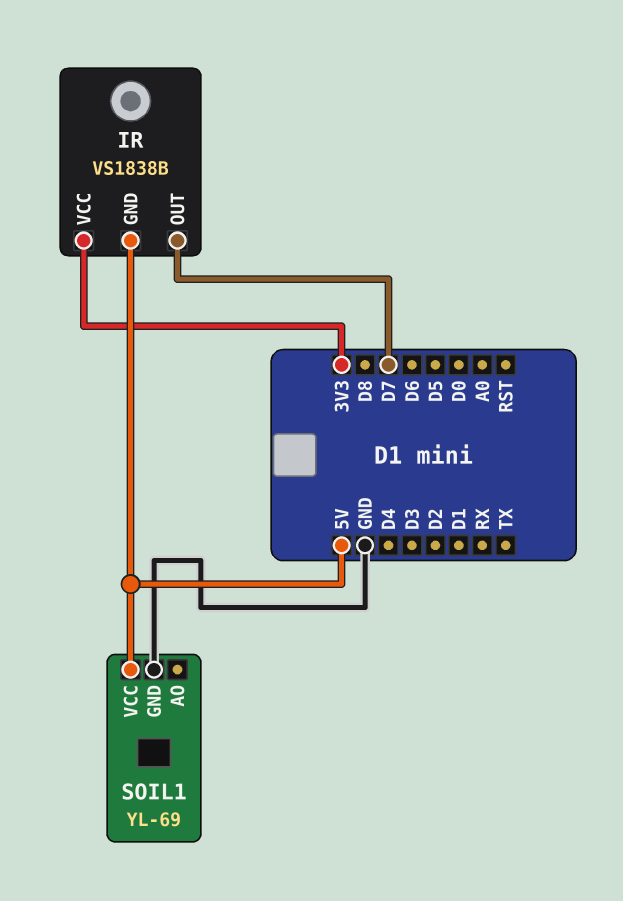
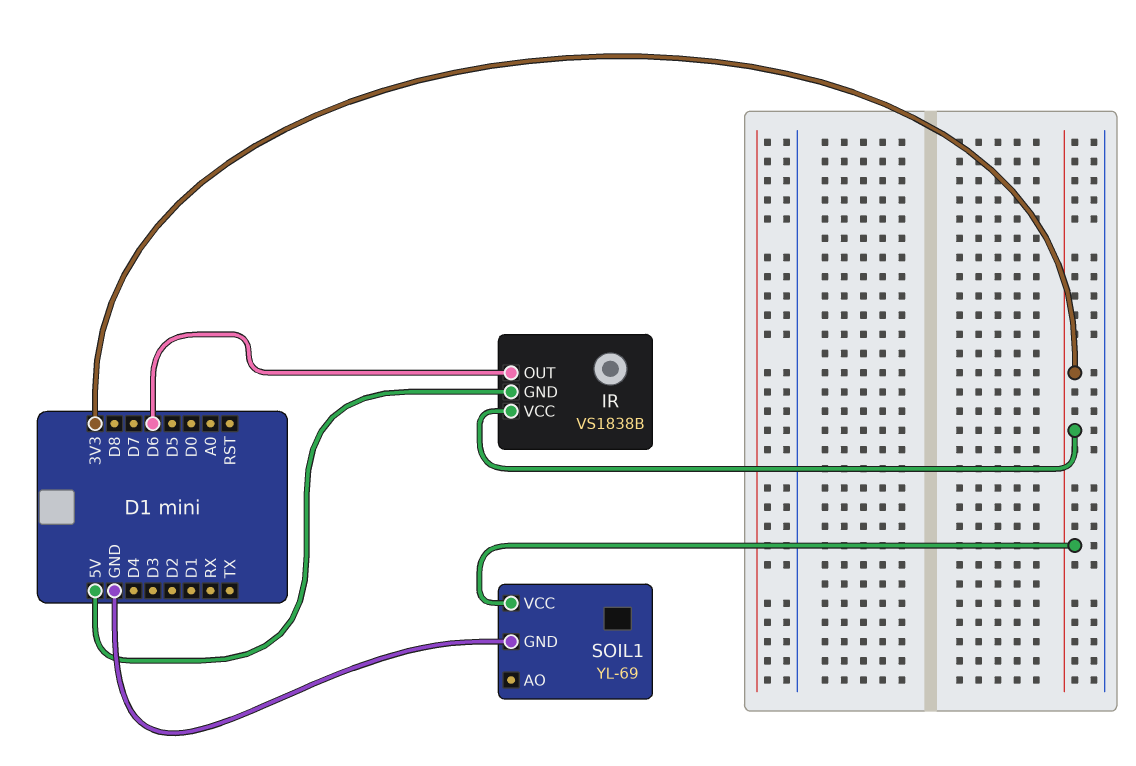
IR pin OUT: D7 -> D6
SOIL1 pin VCC: 5V -> 3V3

